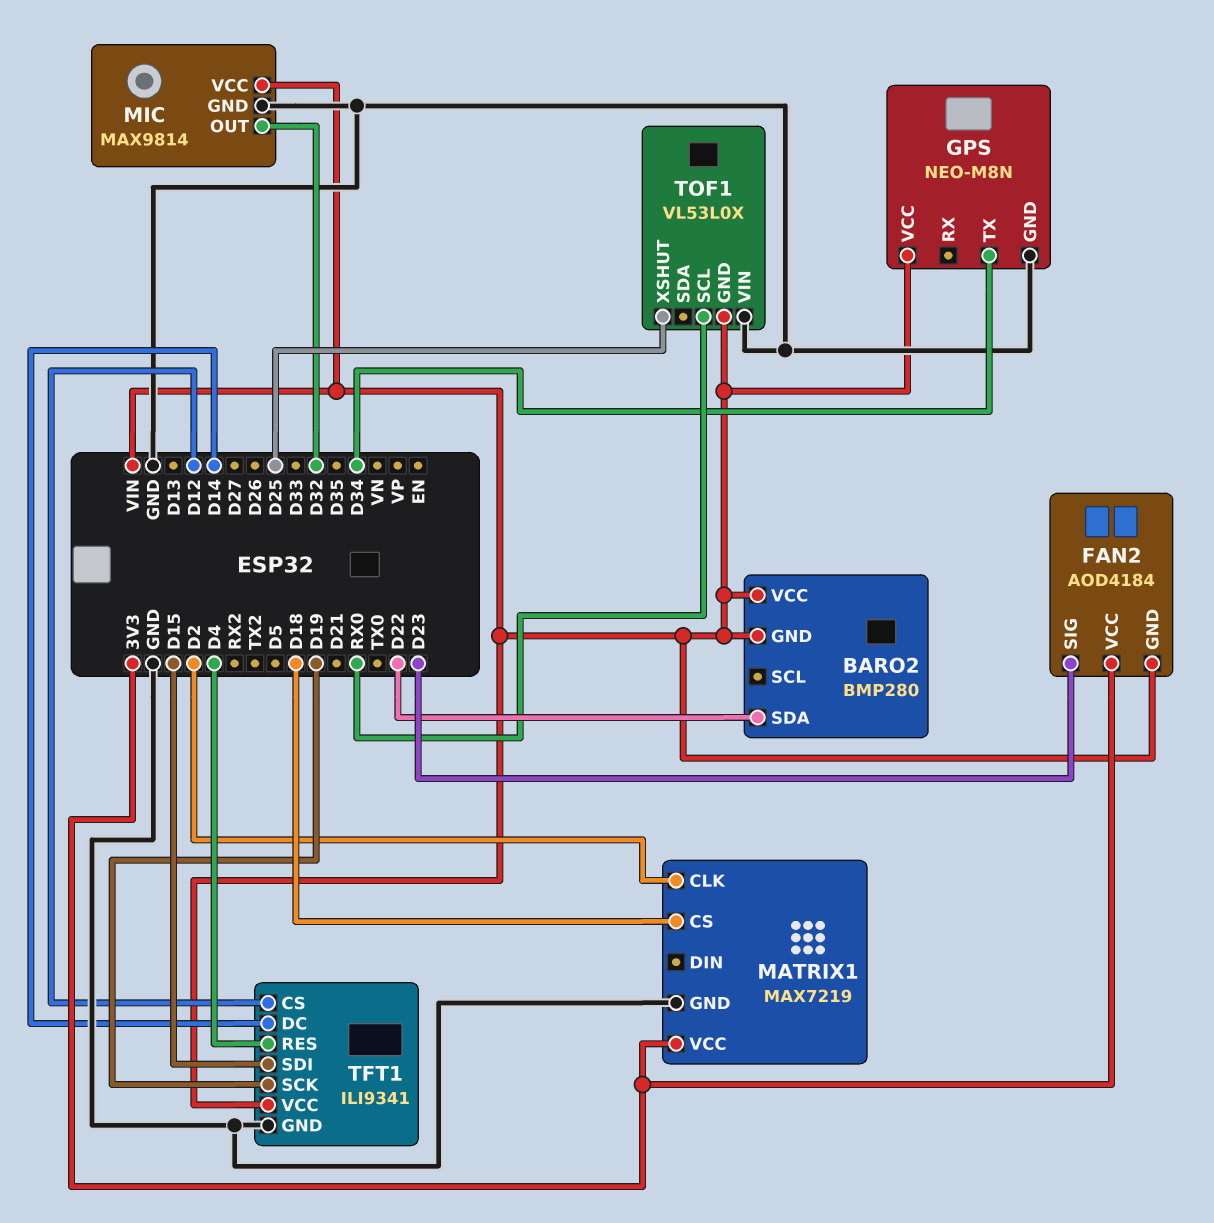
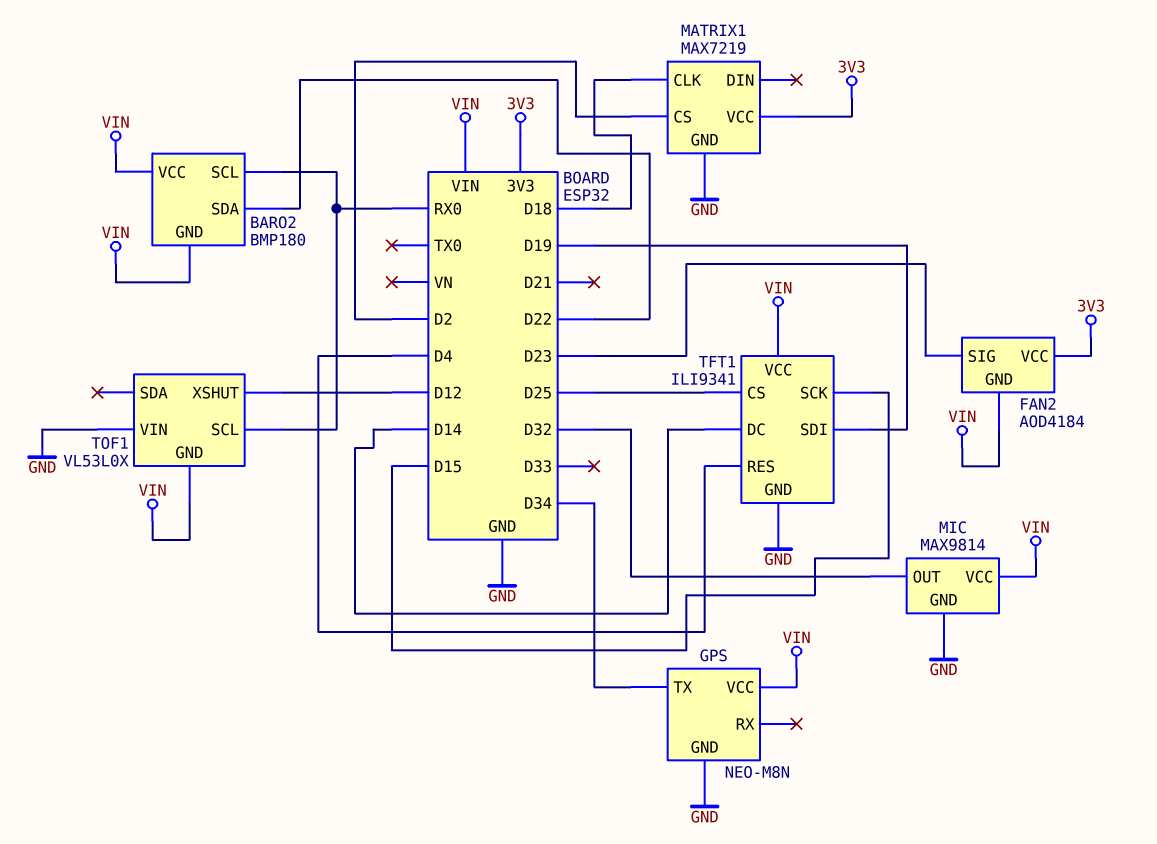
BARO2: BMP280 -> BMP180
BARO2 pin SCL: none -> RX0
MATRIX1 pin CLK: D2 -> D18
MATRIX1 pin CS: D18 -> D2
TFT1 pin CS: D12 -> D25
TFT1 pin SCK: D19 -> D15
TFT1 pin SDI: D15 -> D19
TOF1 pin XSHUT: D25 -> D12

